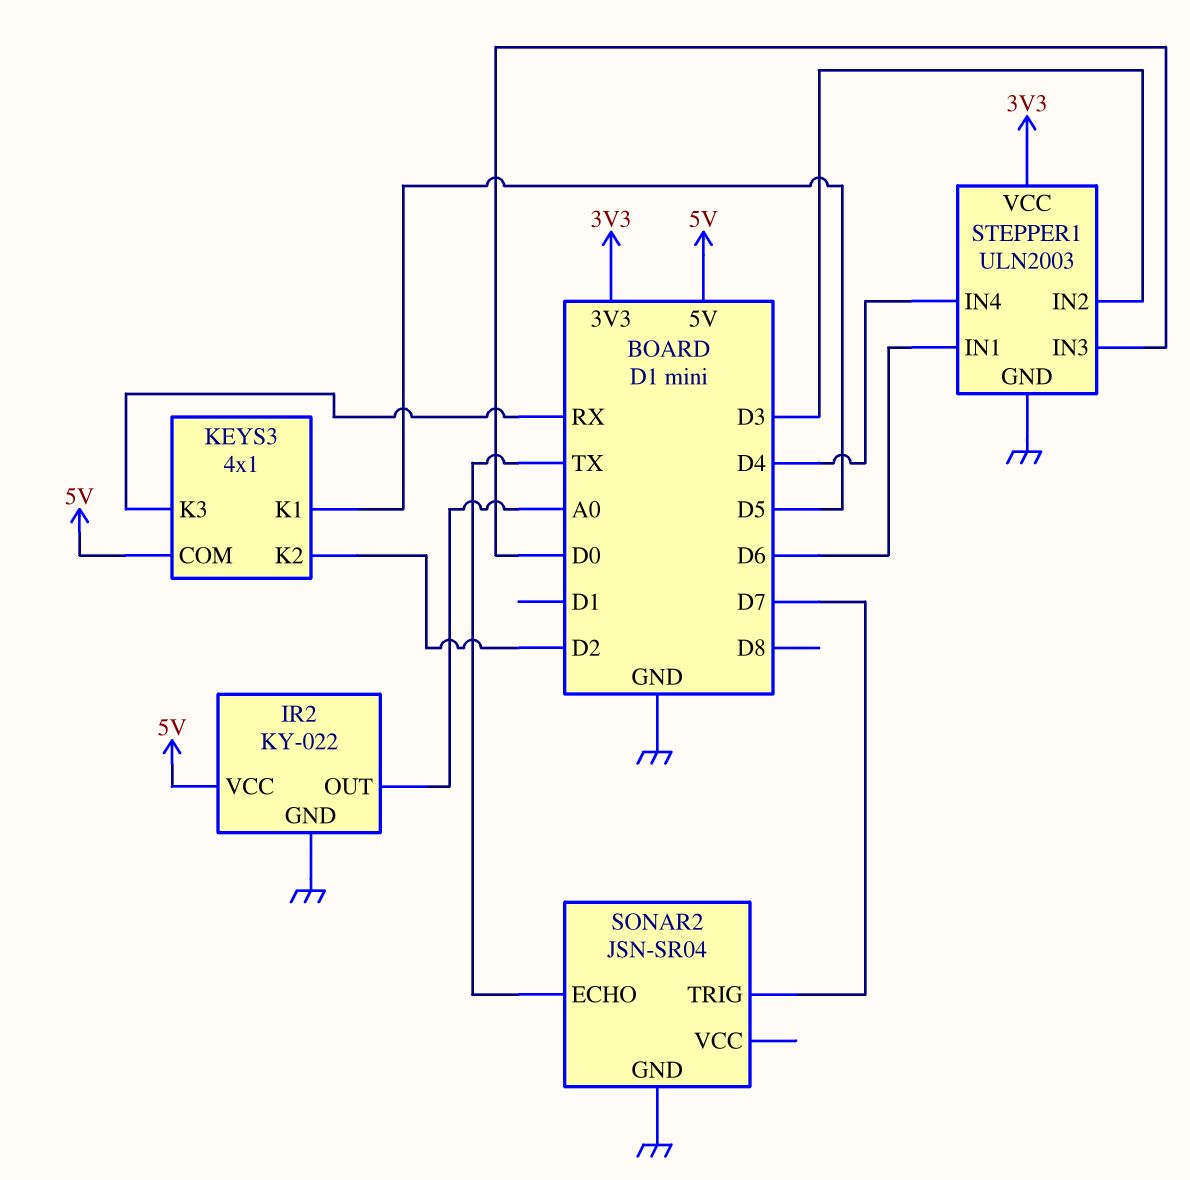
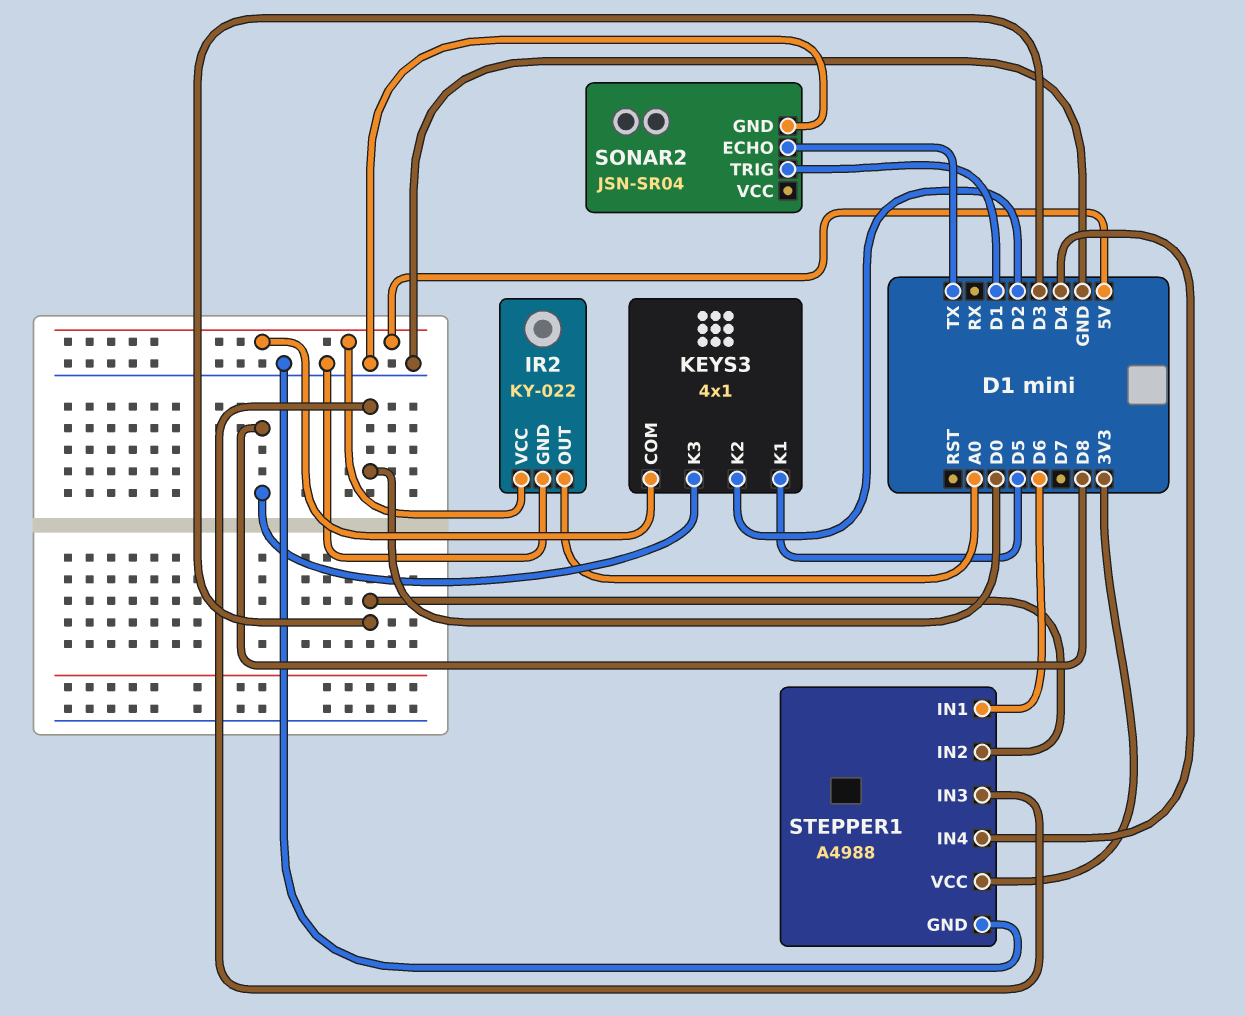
KEYS3 pin K3: RX -> D8
SONAR2 pin TRIG: D7 -> D1
STEPPER1: ULN2003 -> A4988

